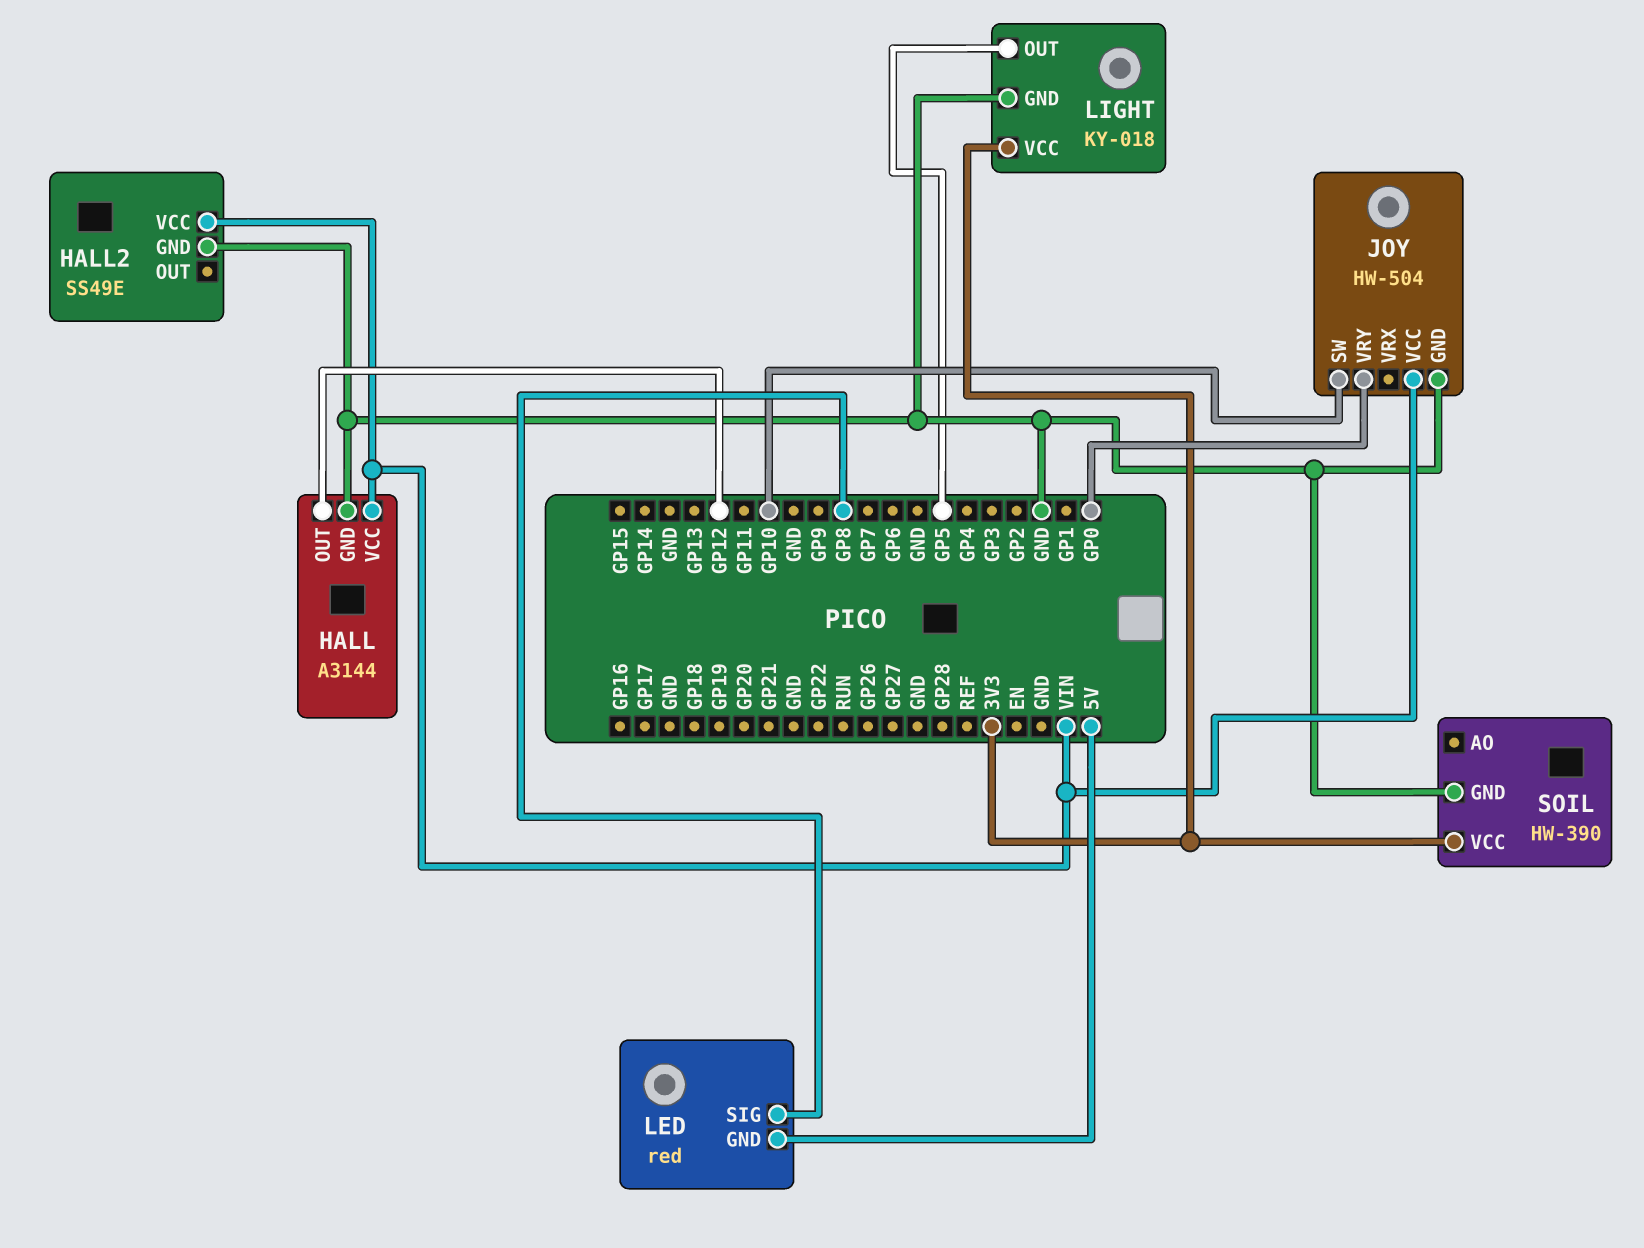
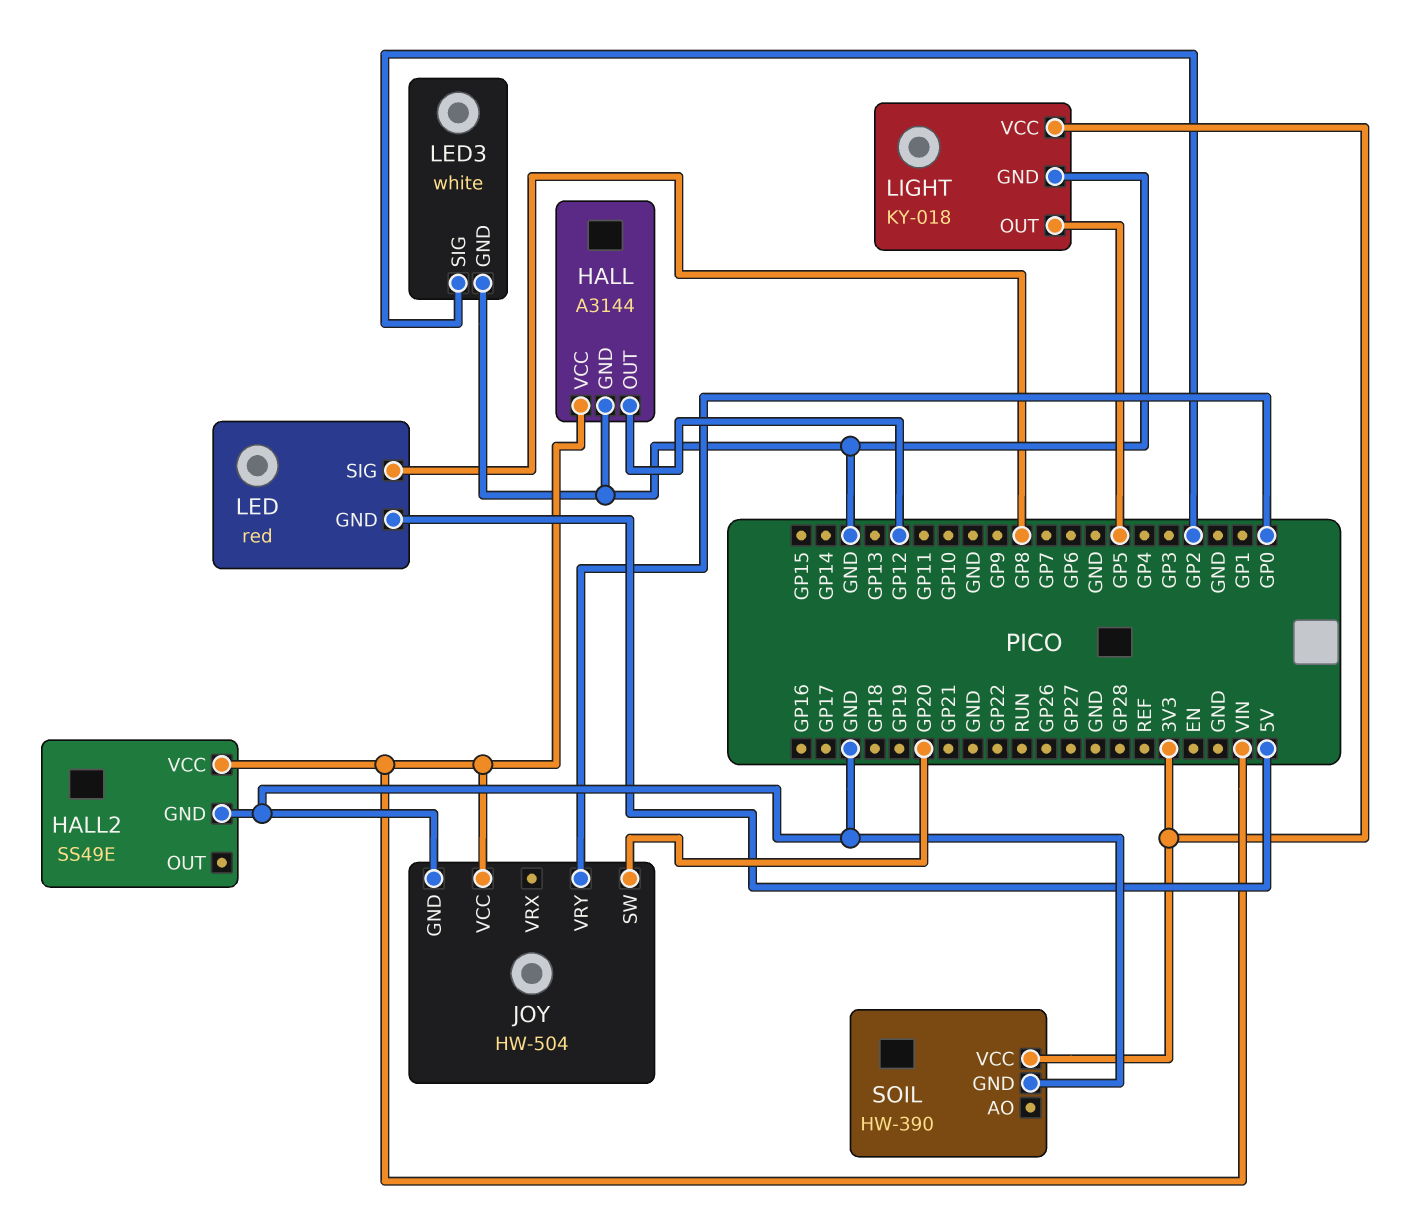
JOY pin SW: GP10 -> GP20
LED3: none -> white
LED3 pin GND: none -> GND
LED3 pin SIG: none -> GP2

